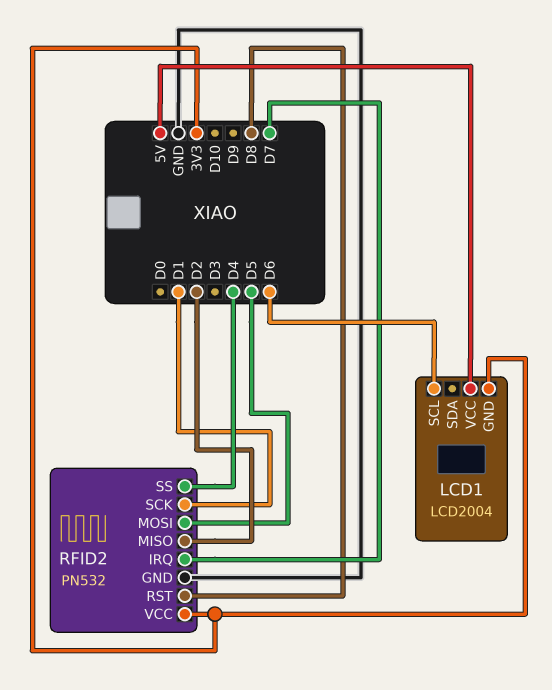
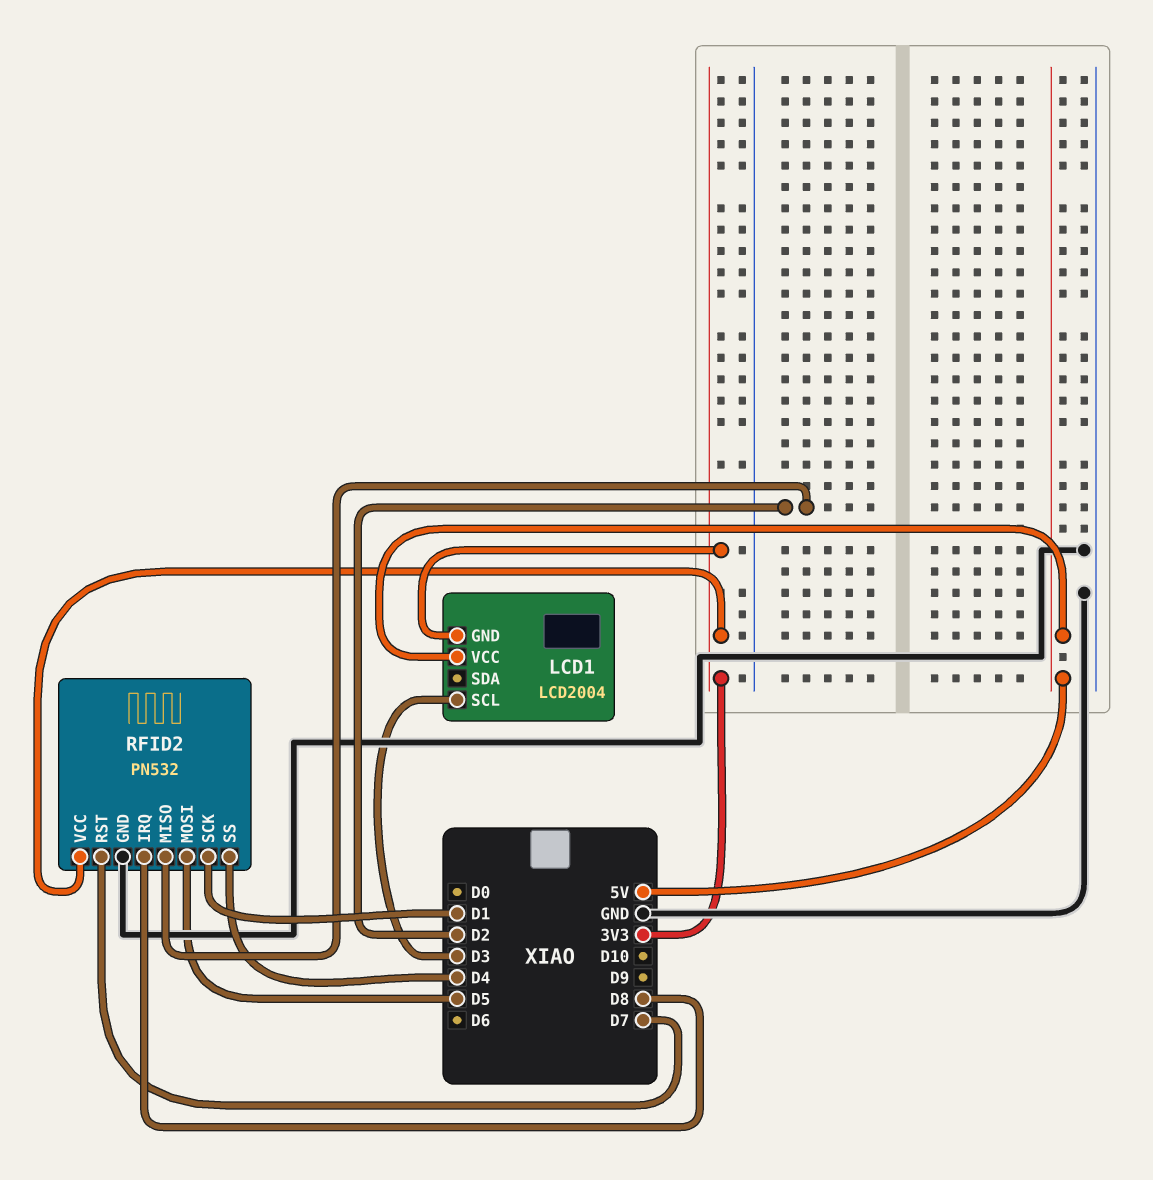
LCD1 pin SCL: D6 -> D3
RFID2 pin IRQ: D7 -> D8
RFID2 pin RST: D8 -> D7

